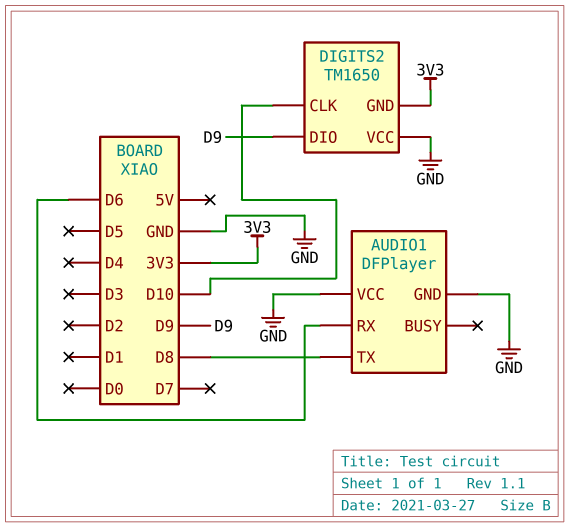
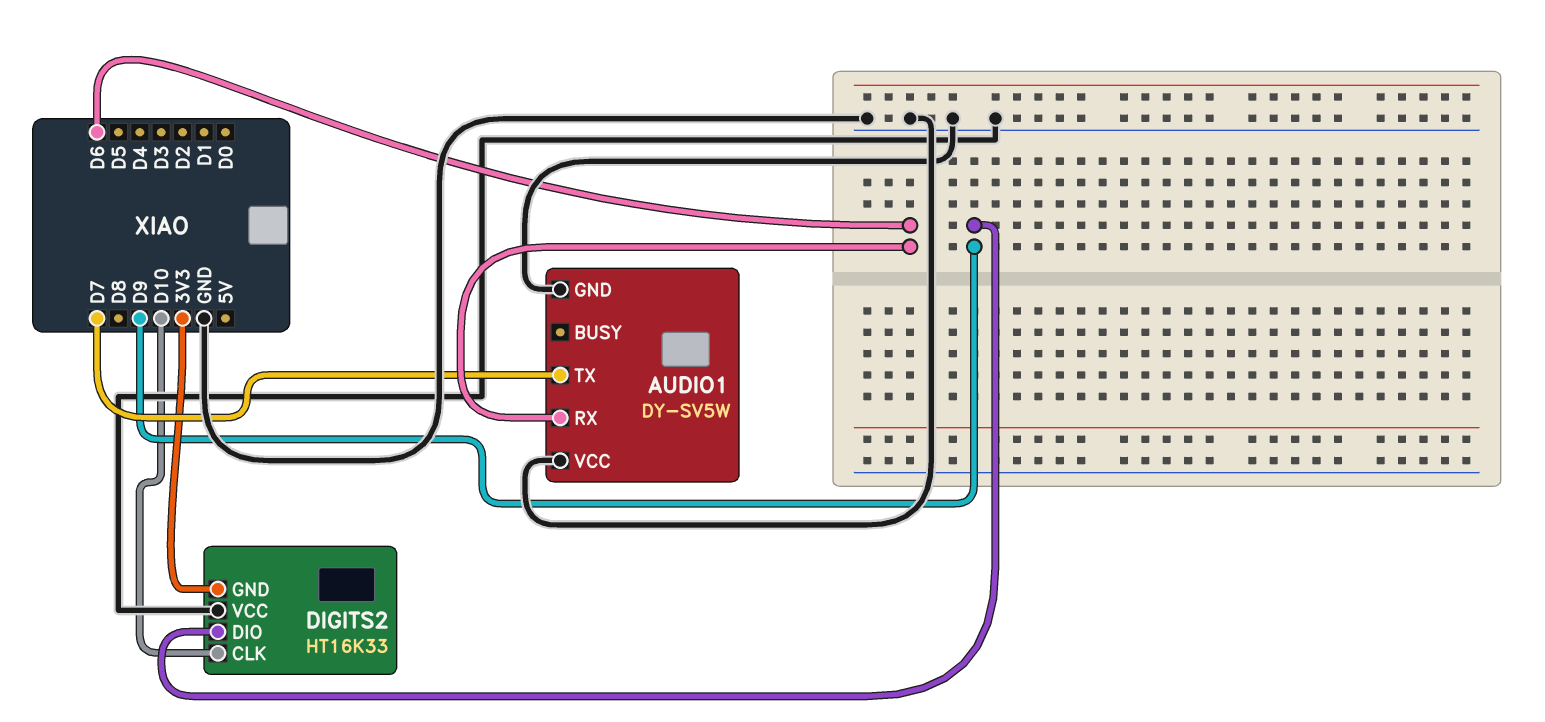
AUDIO1: DFPlayer -> DY-SV5W
AUDIO1 pin TX: D8 -> D7
DIGITS2: TM1650 -> HT16K33

